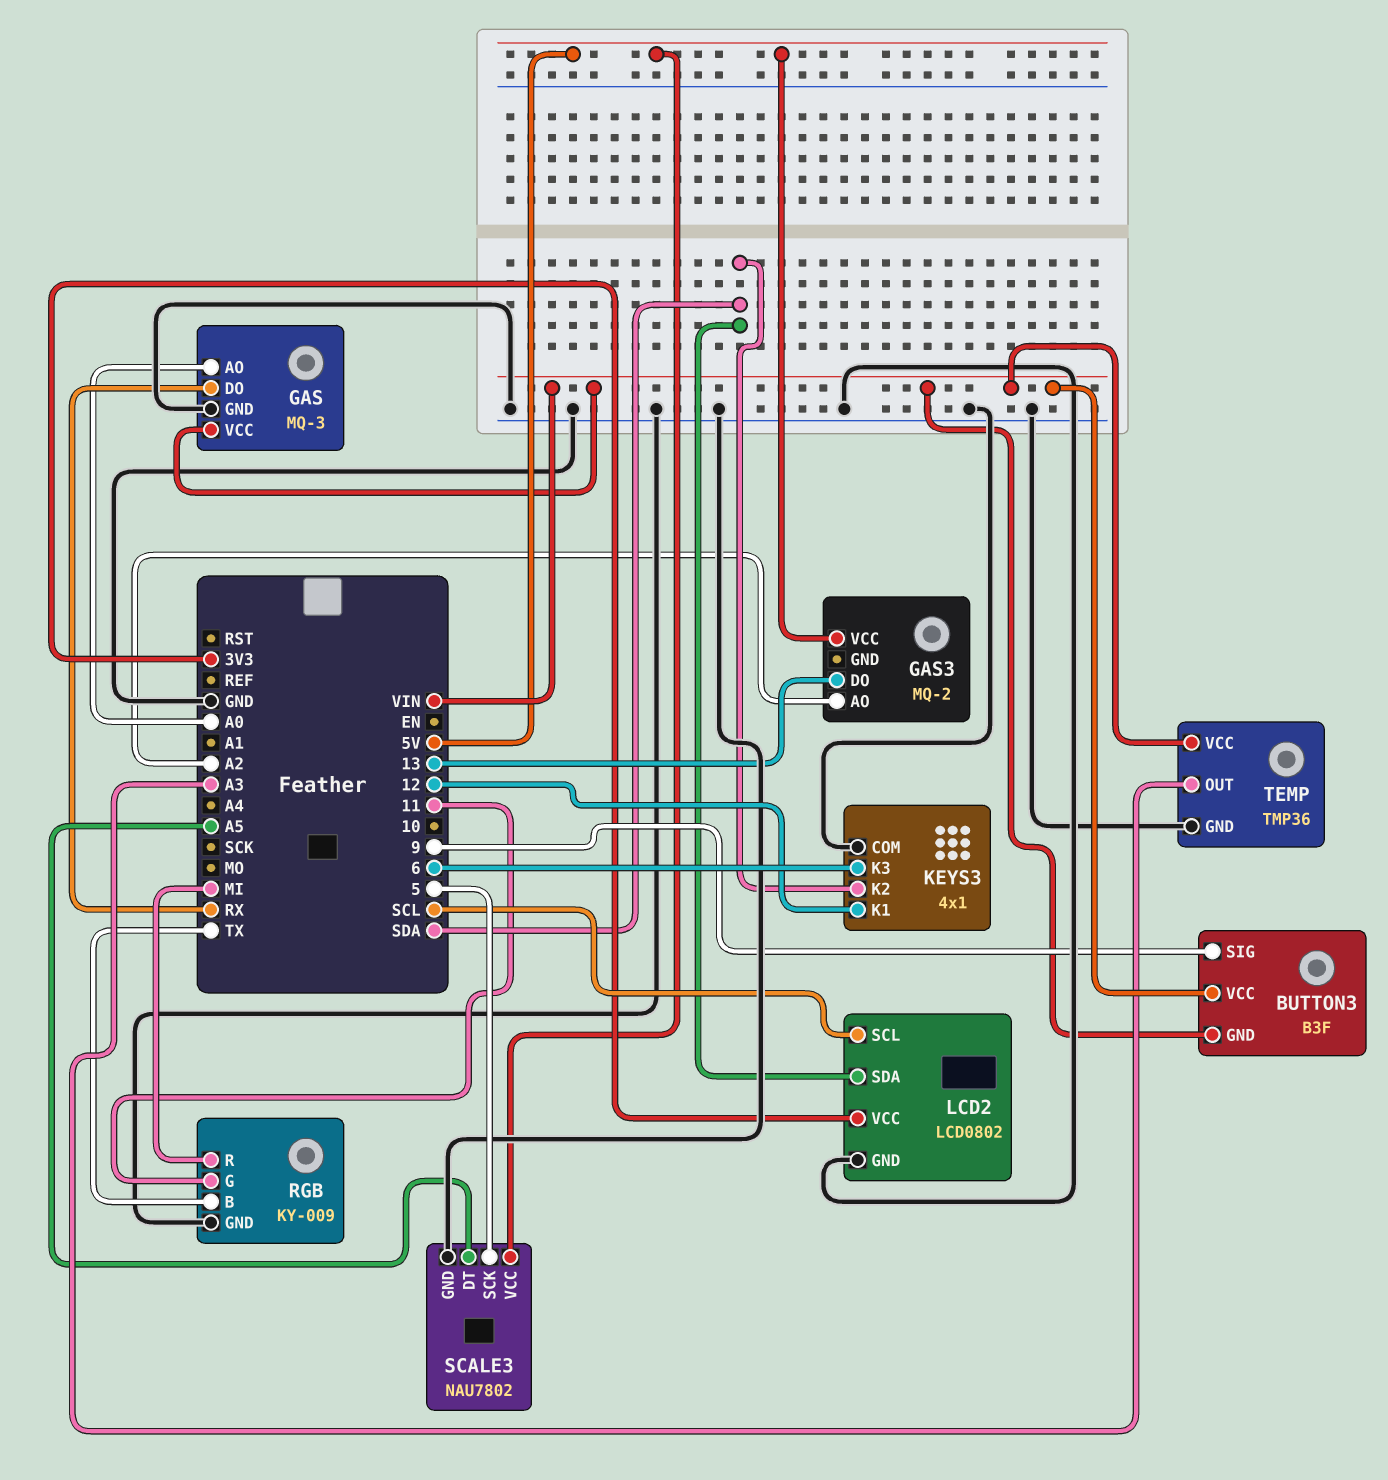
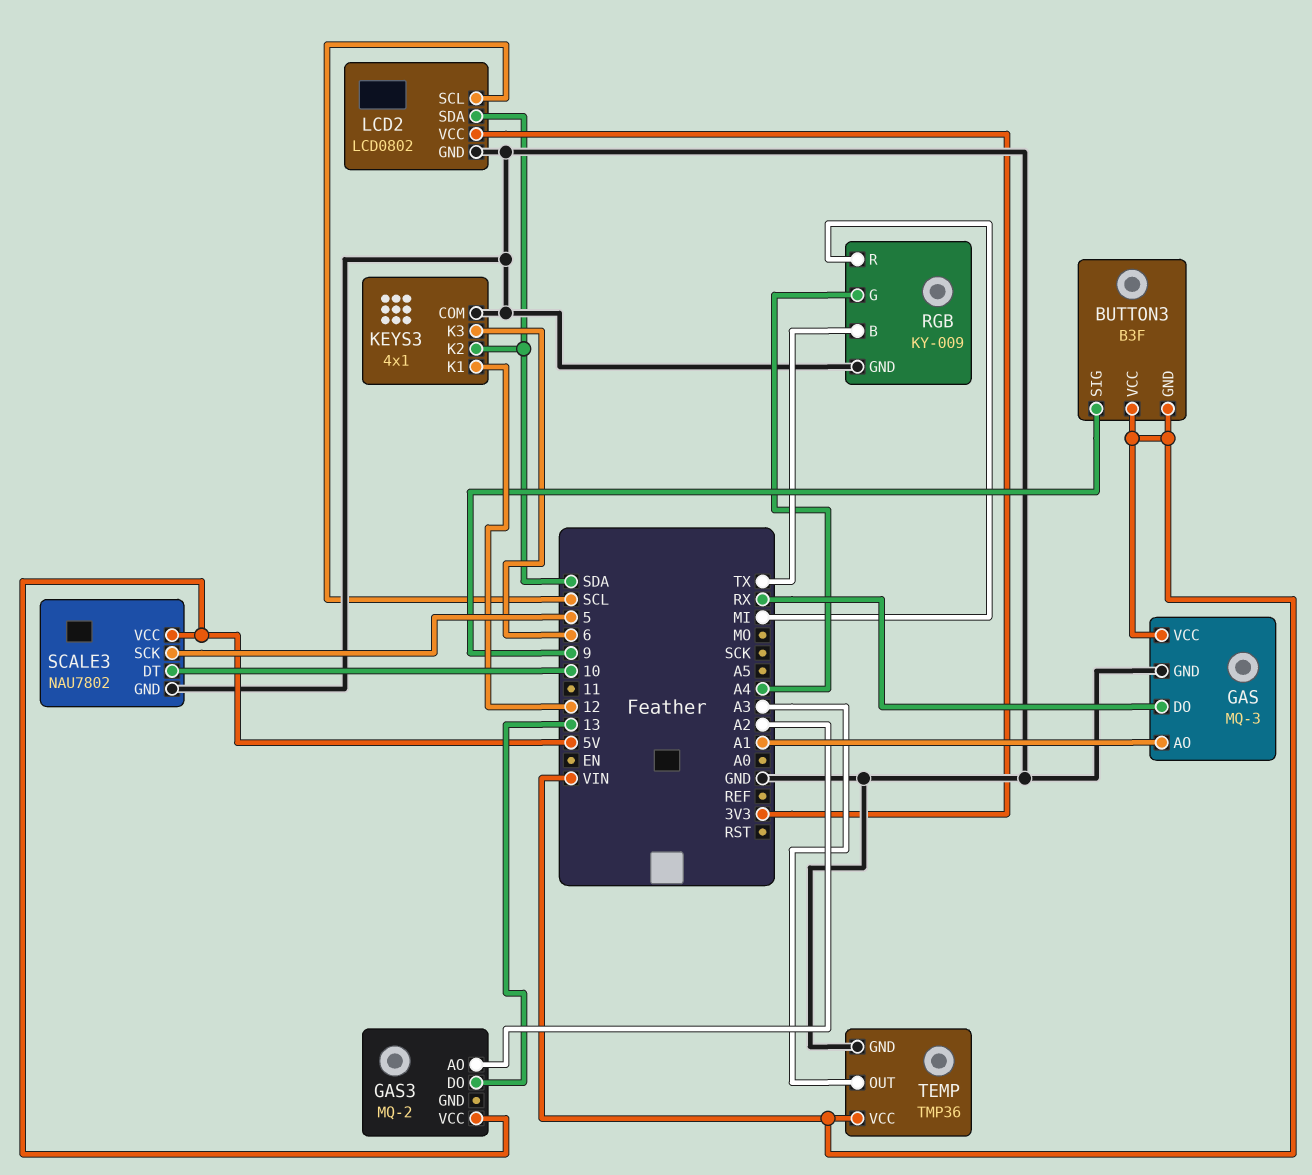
GAS pin AO: A0 -> A1
RGB pin G: 11 -> A4
SCALE3 pin DT: A5 -> 10

